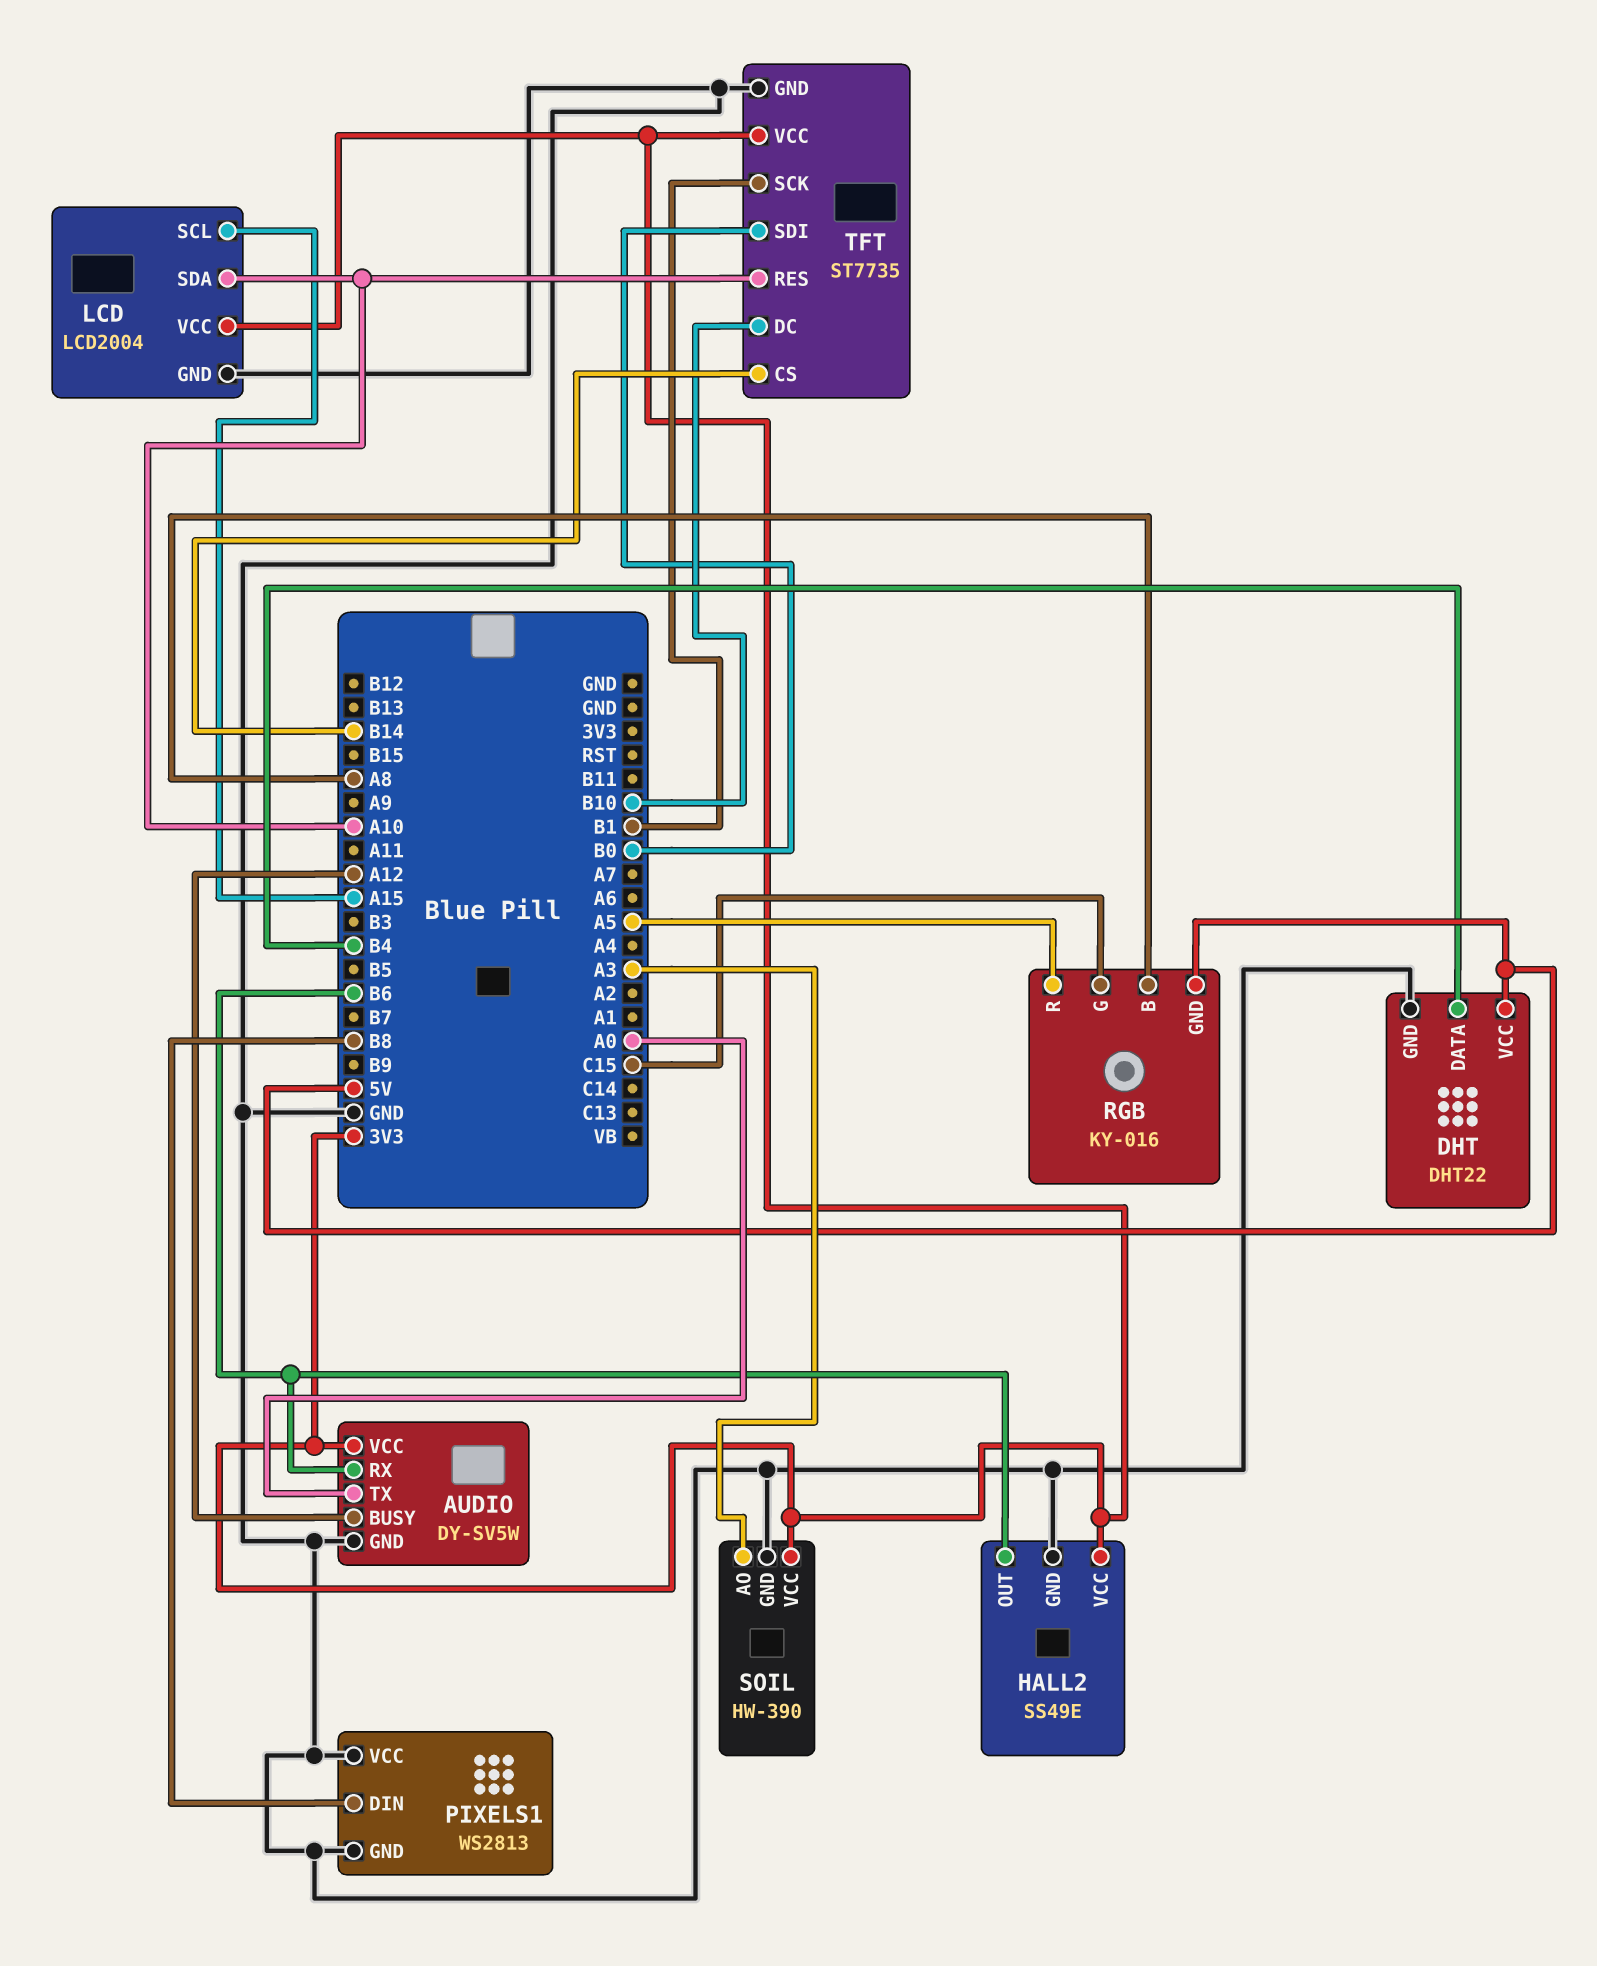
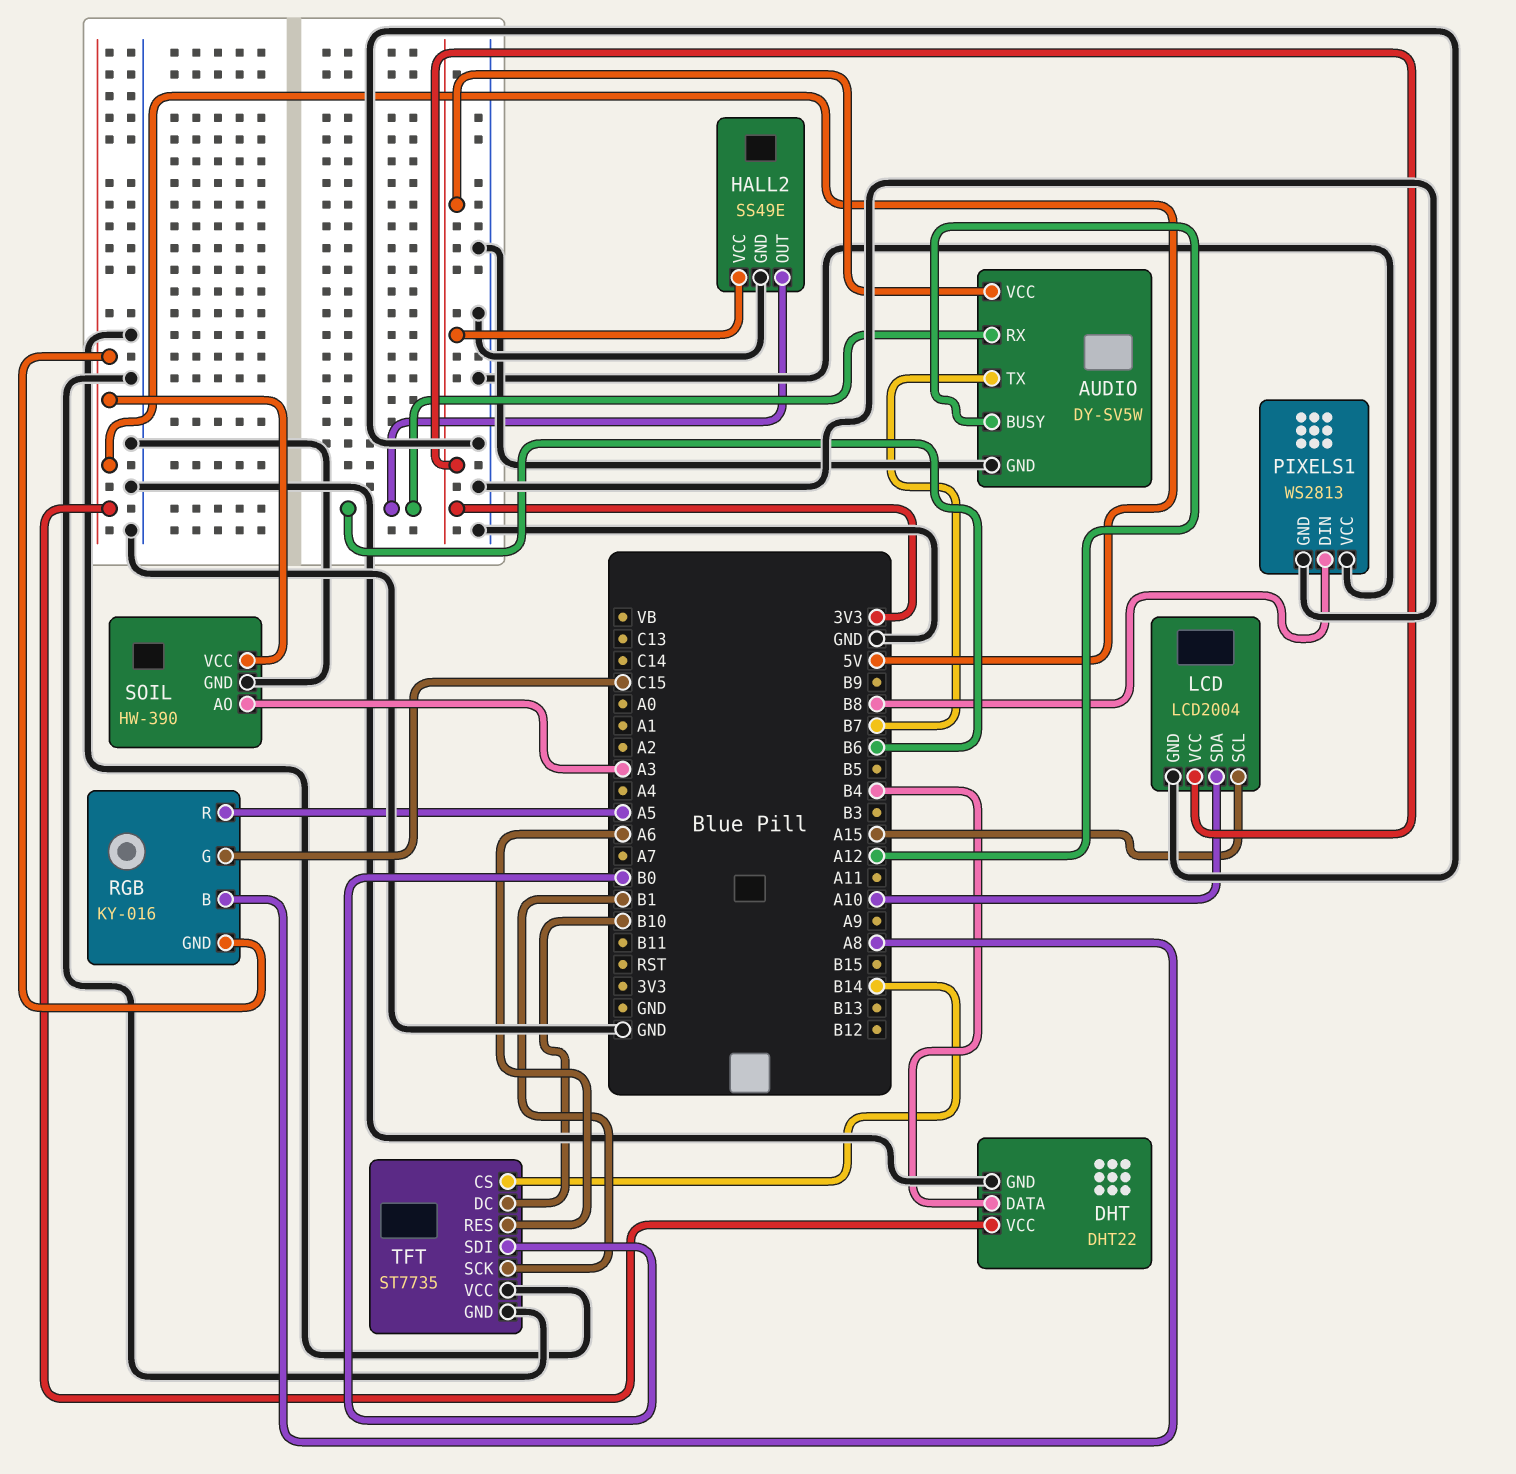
AUDIO pin TX: A0 -> B7
SOIL pin VCC: 3V3 -> 5V
TFT pin RES: A10 -> A6
TFT pin VCC: 3V3 -> GND

